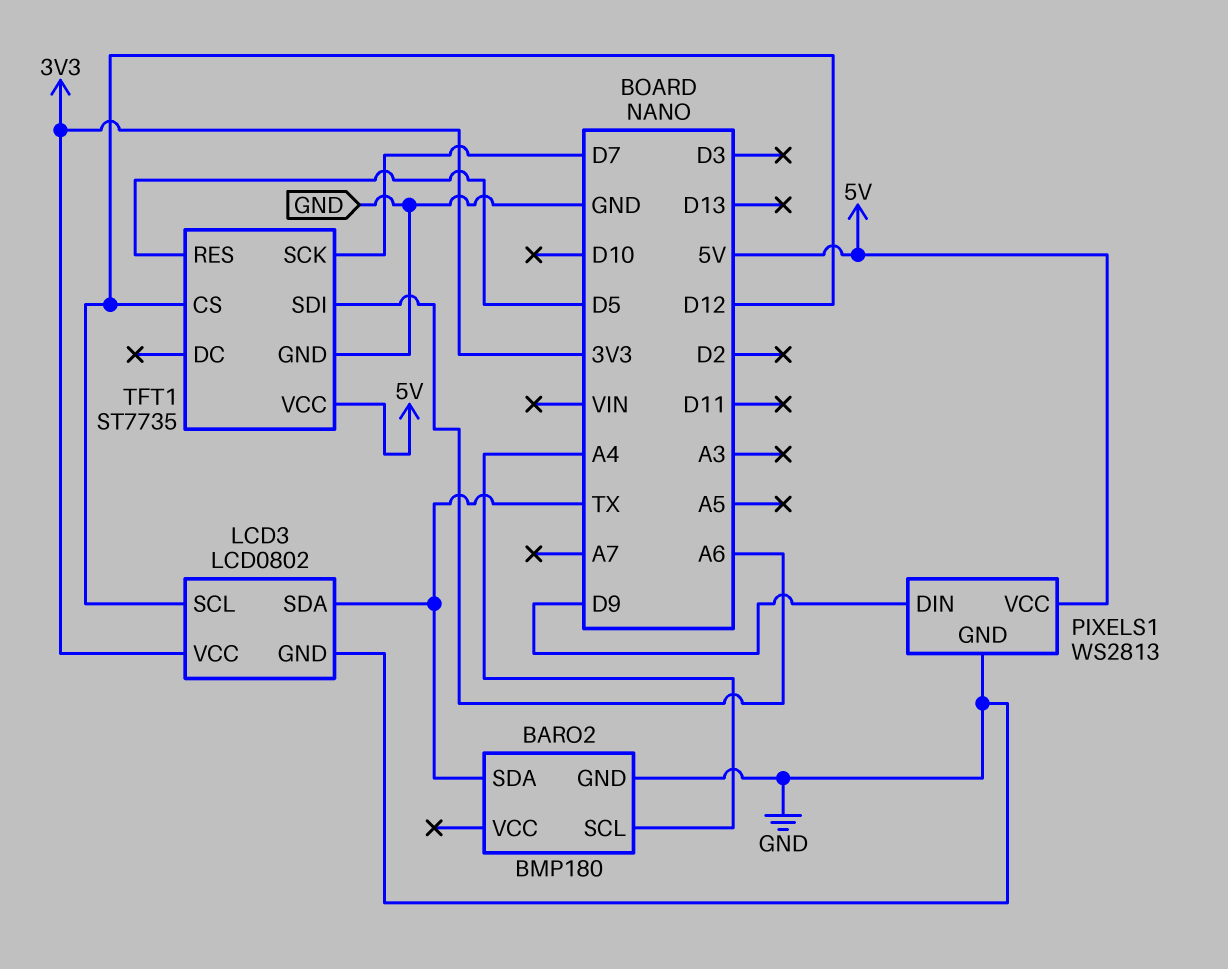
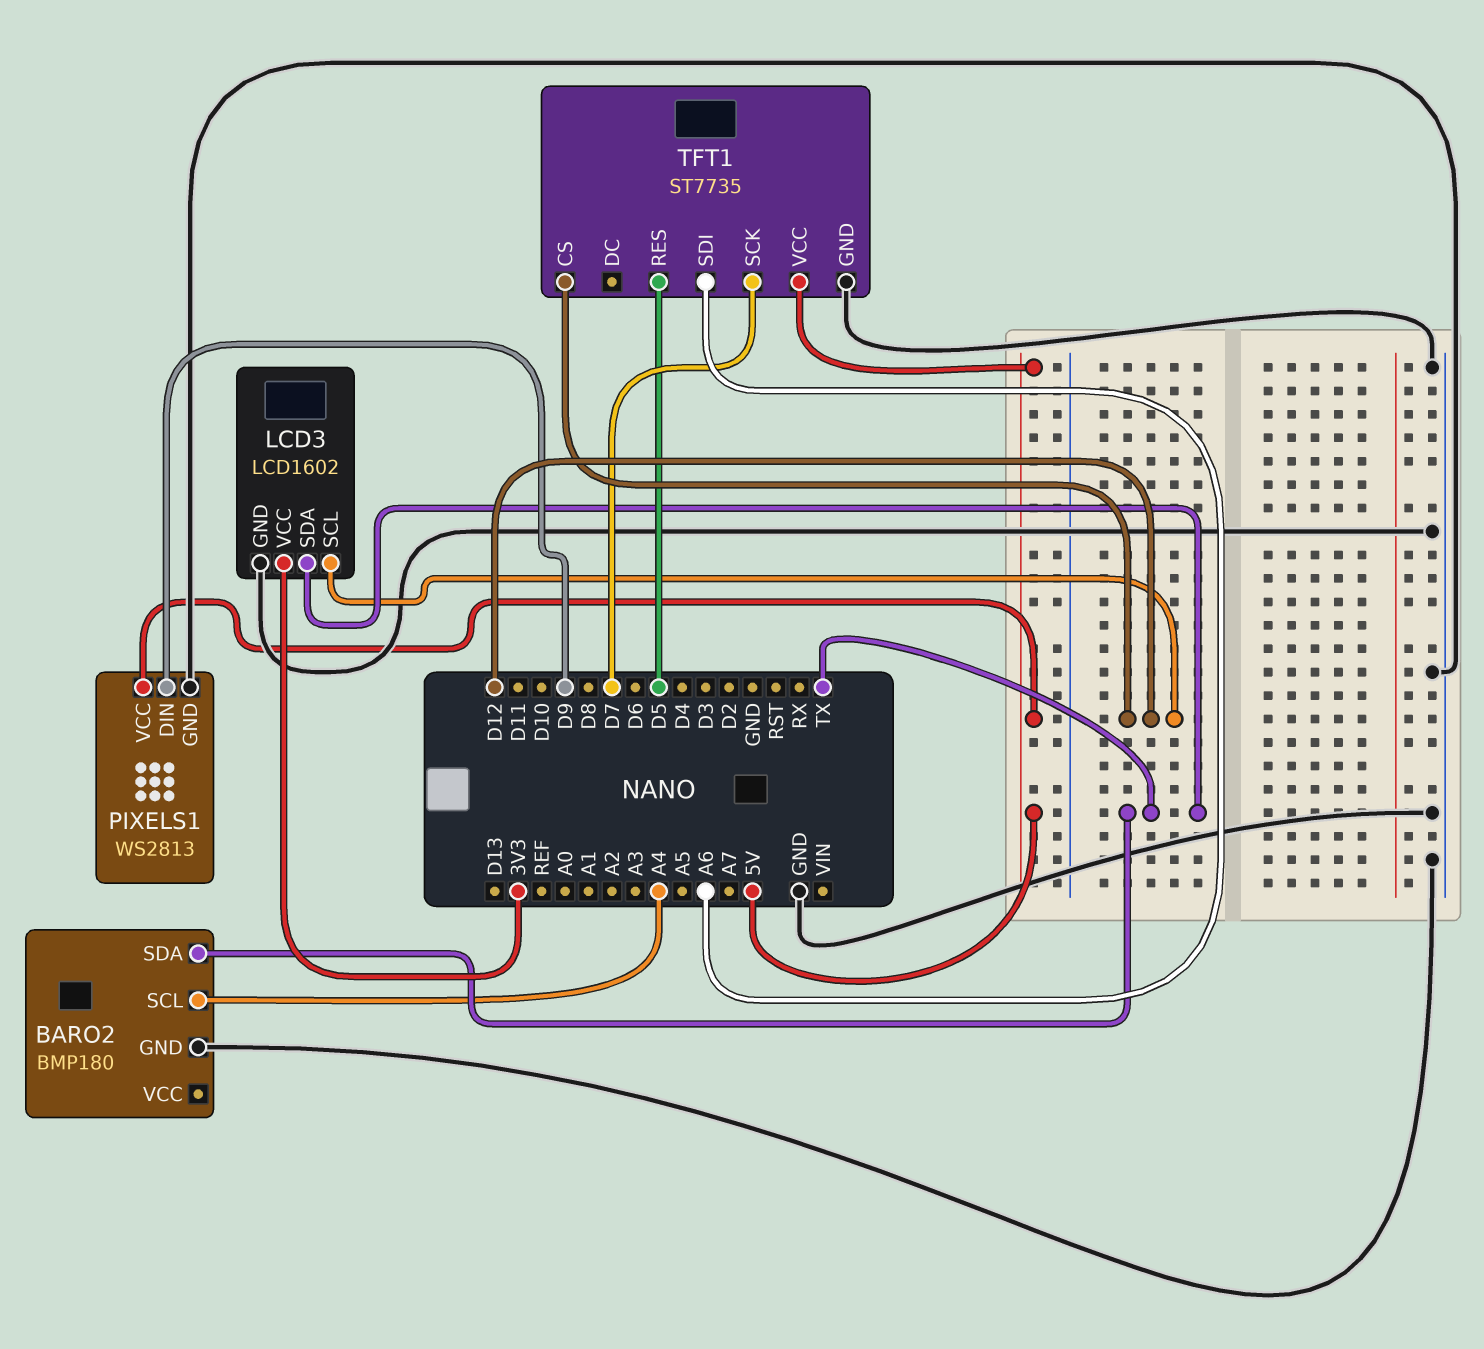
LCD3: LCD0802 -> LCD1602

